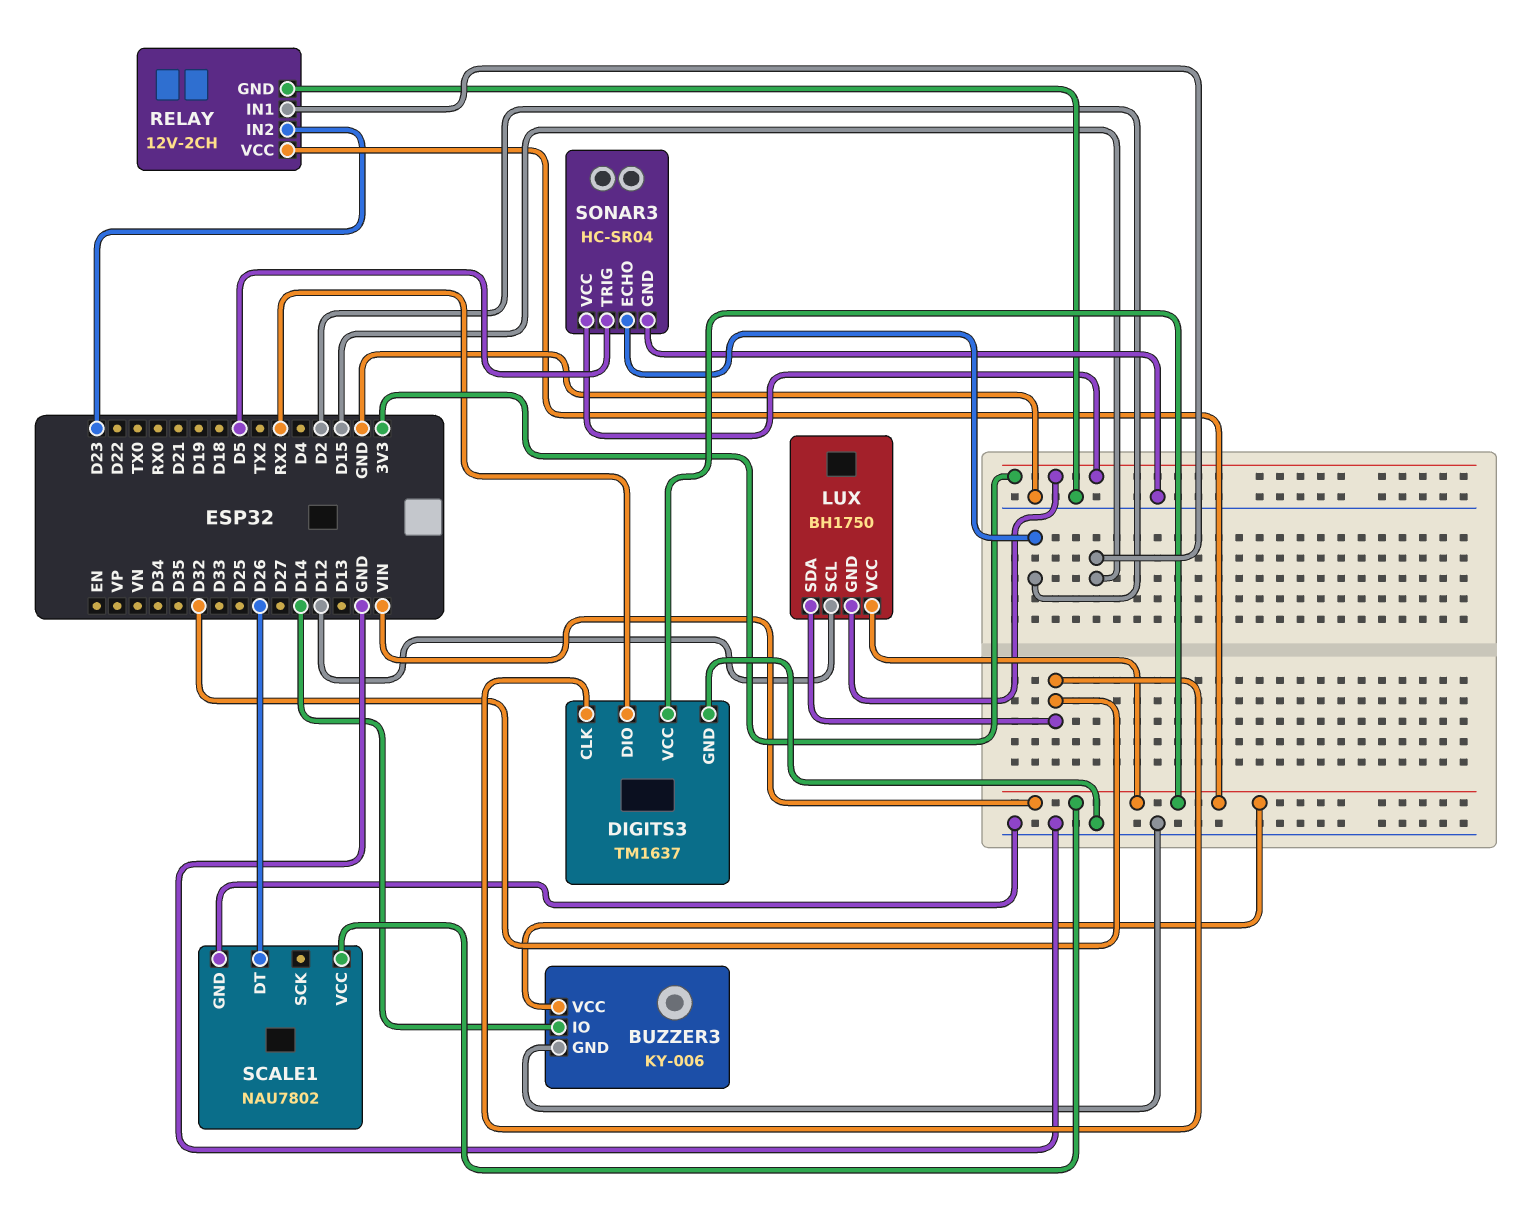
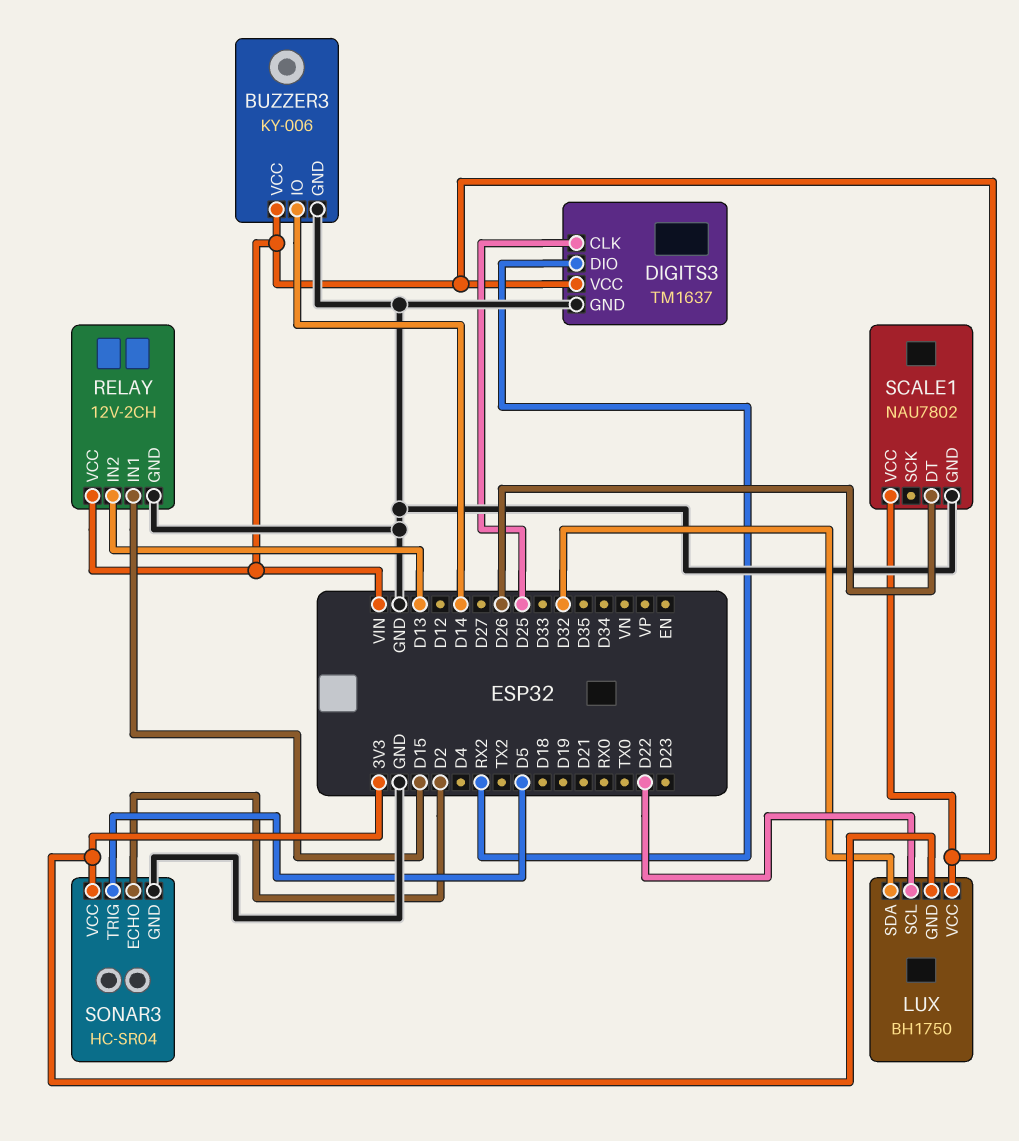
DIGITS3 pin CLK: D32 -> D25
LUX pin SCL: D12 -> D22
RELAY pin IN2: D23 -> D13

